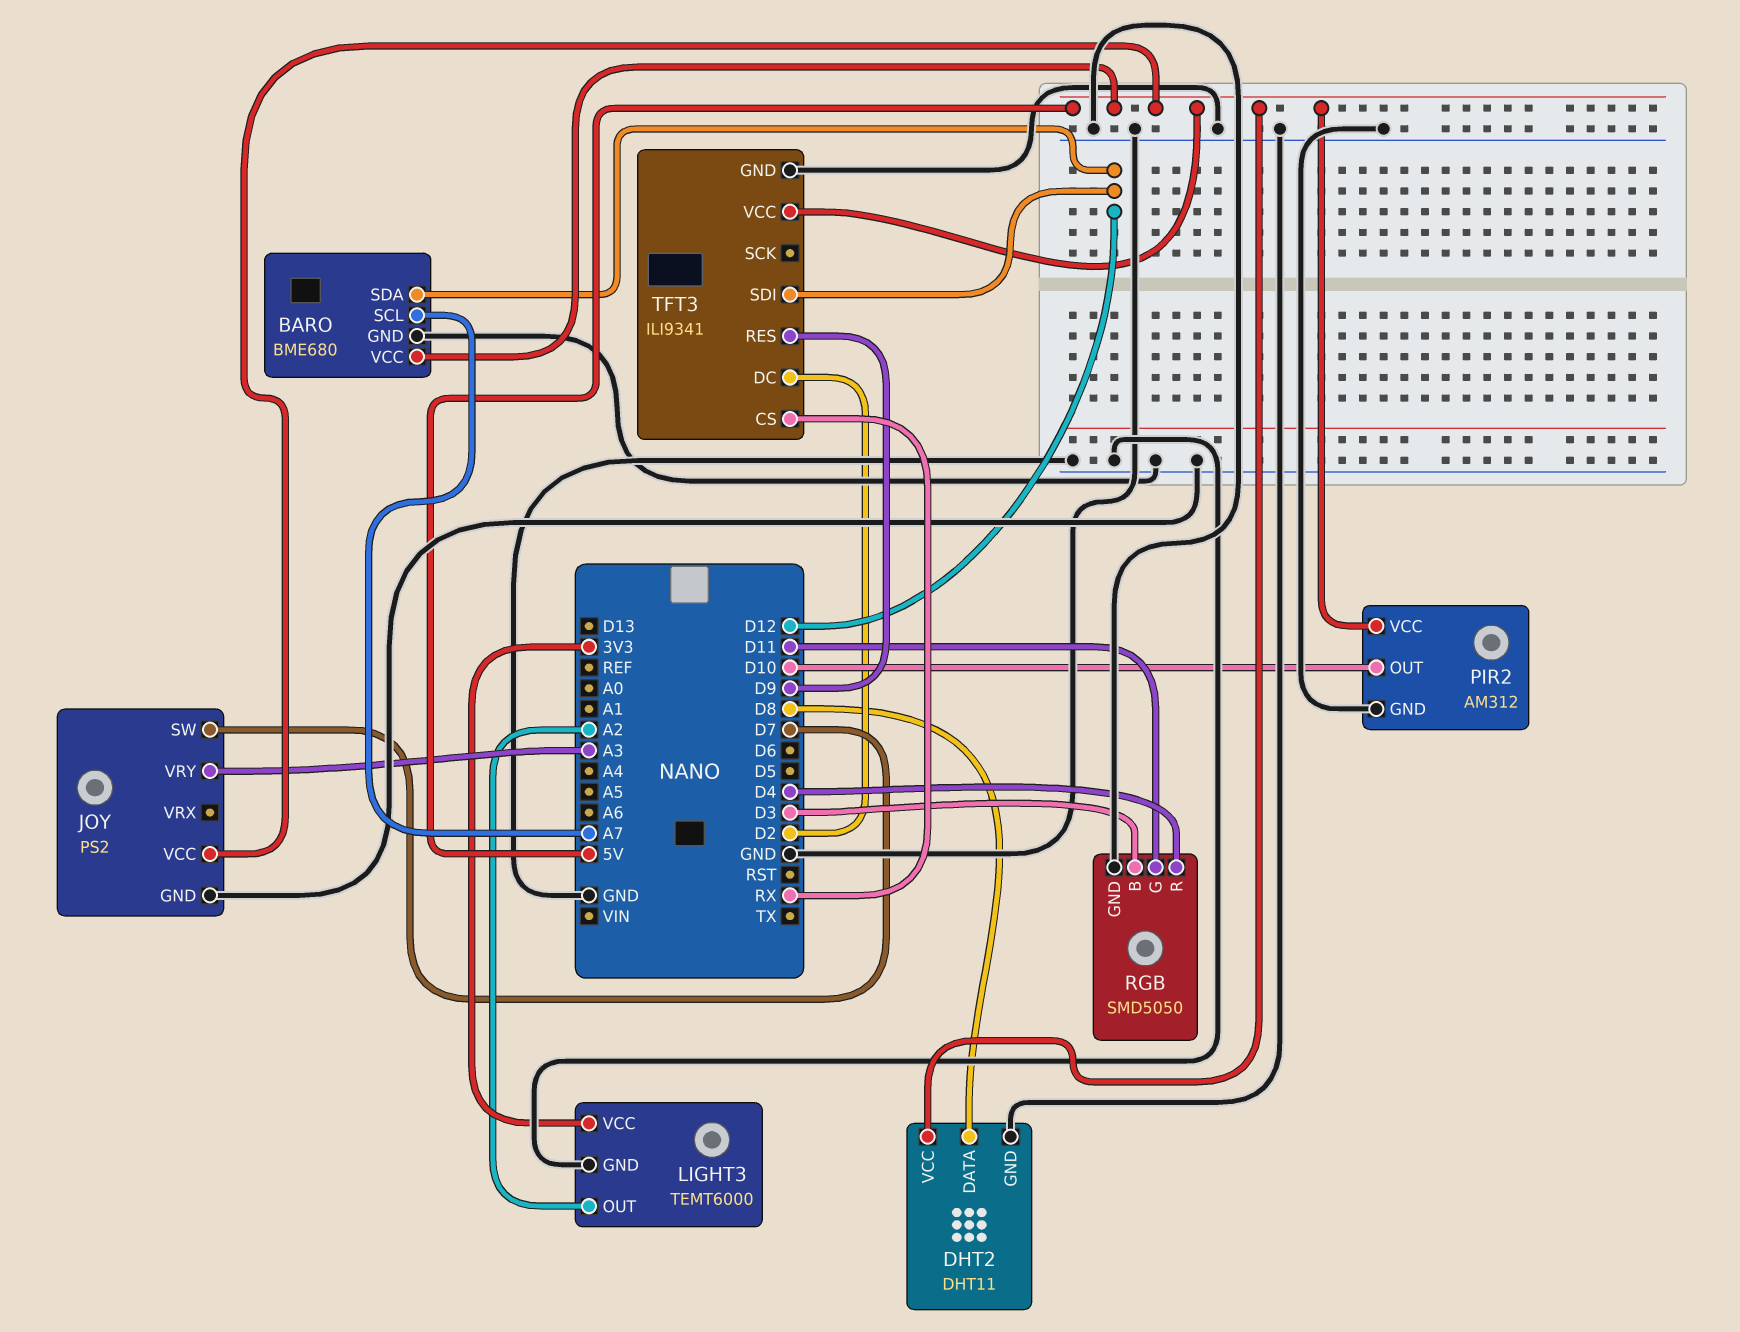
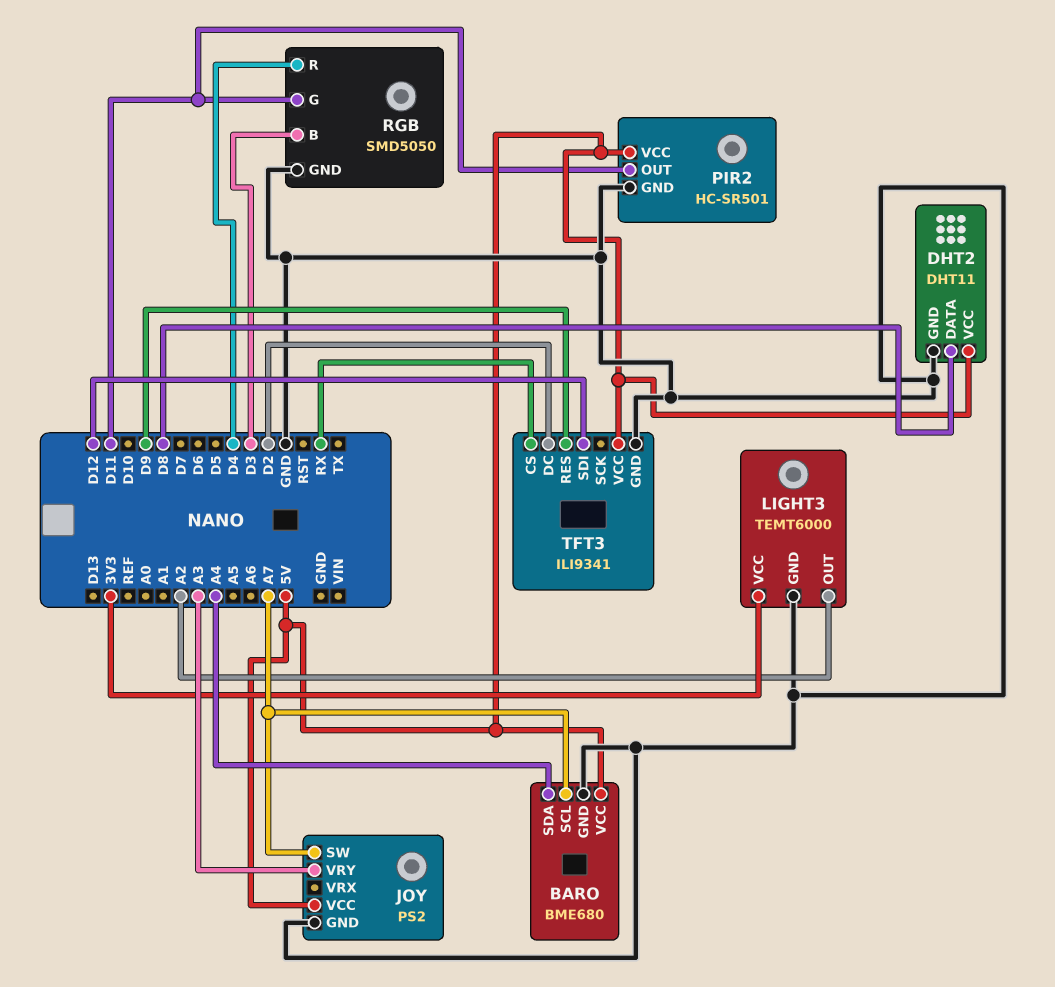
BARO pin SDA: D12 -> A4
JOY pin SW: D7 -> A7
PIR2: AM312 -> HC-SR501
PIR2 pin OUT: D10 -> D11

